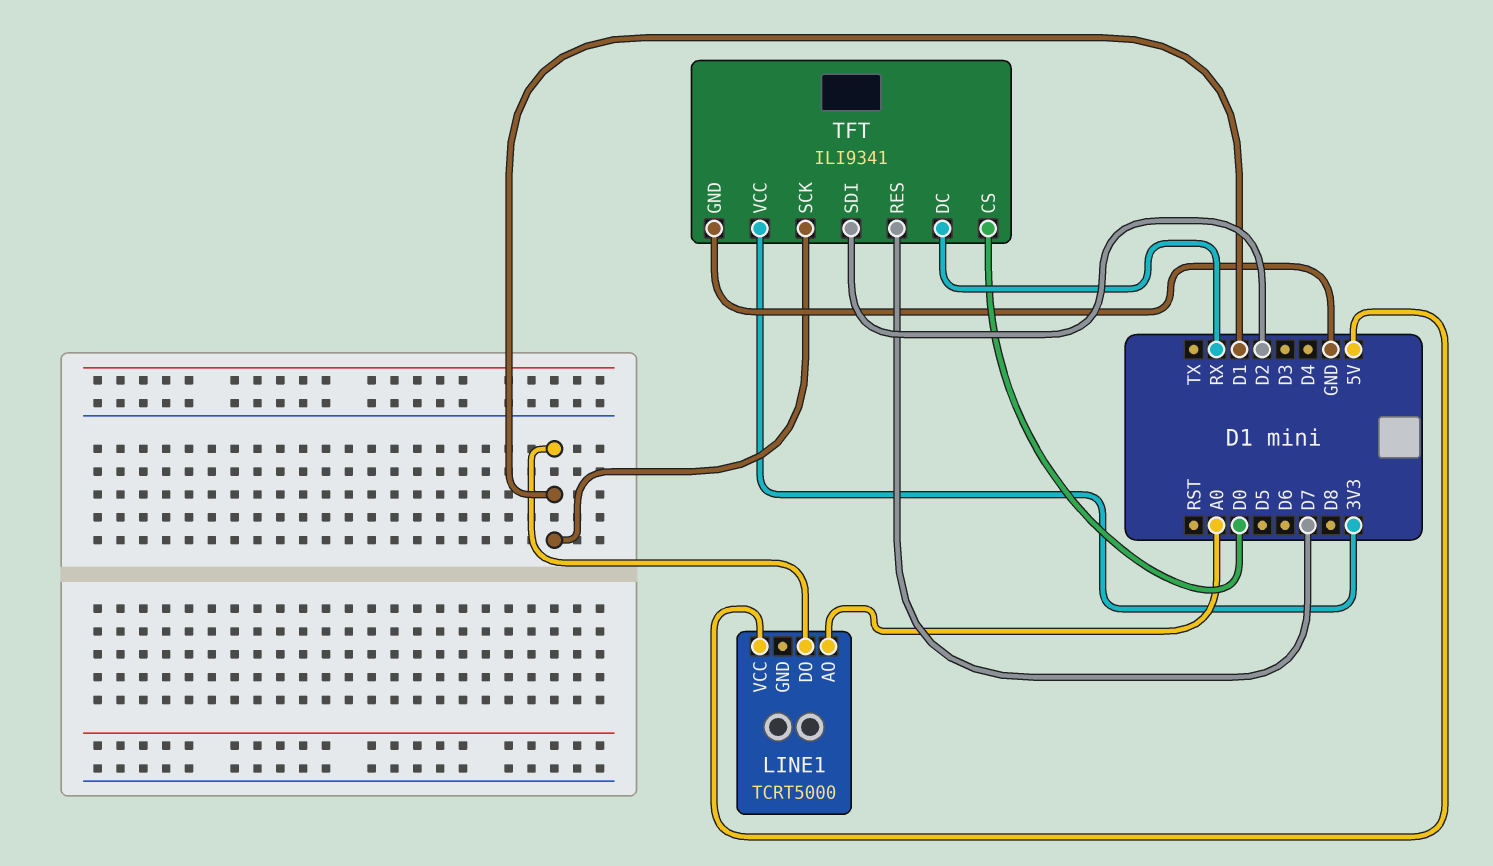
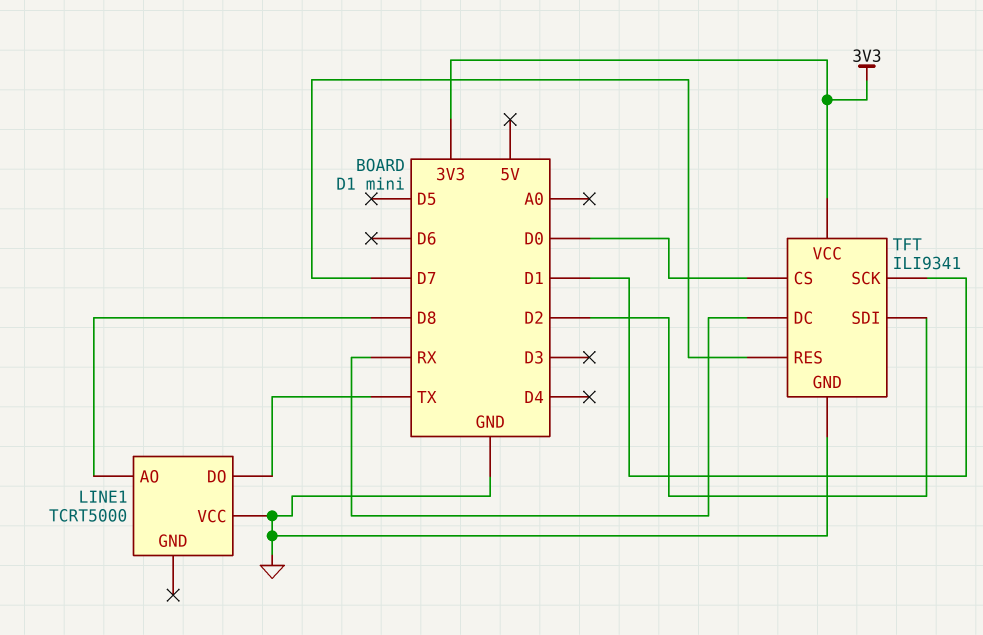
LINE1 pin AO: A0 -> D8
LINE1 pin DO: D1 -> TX
LINE1 pin VCC: 5V -> GND

